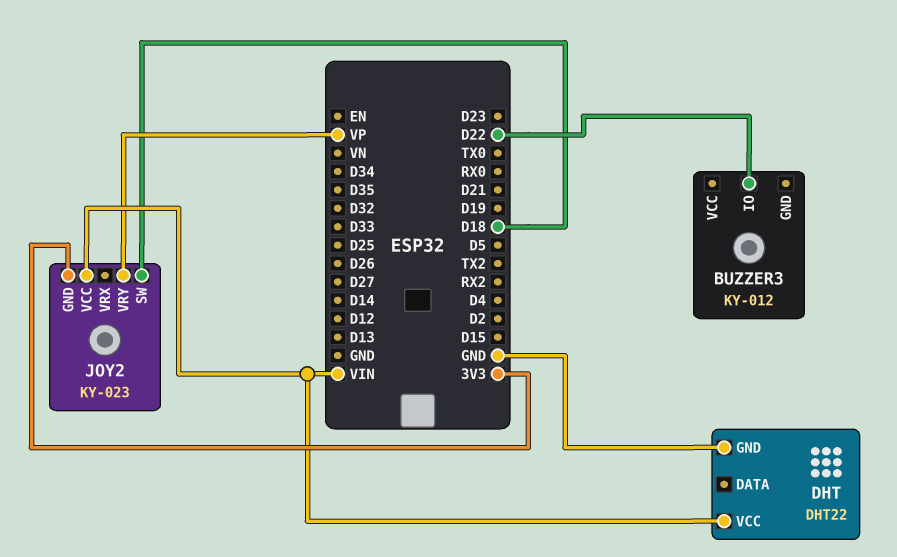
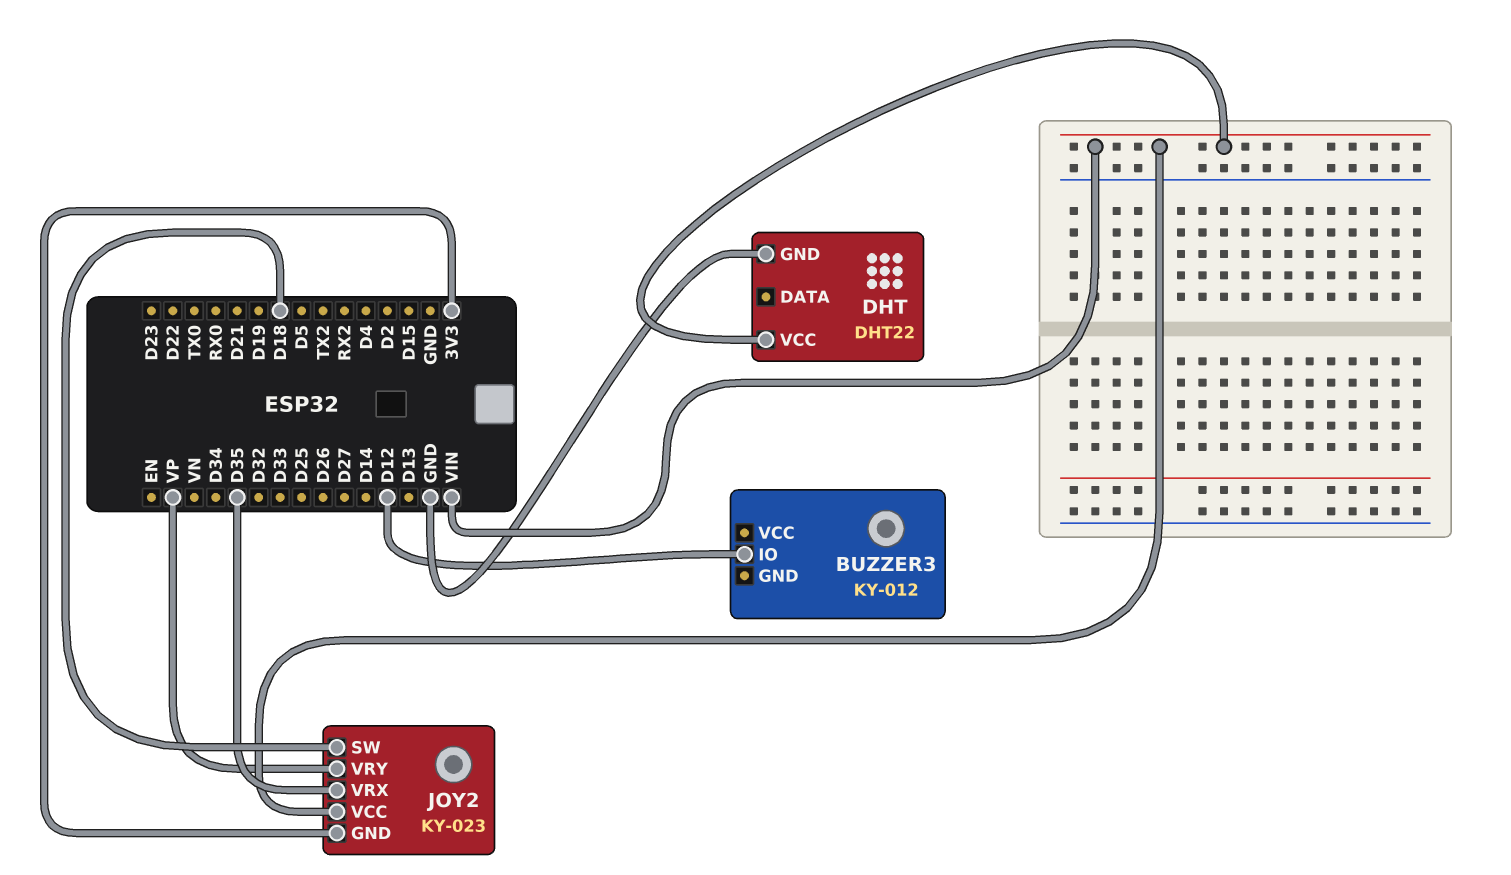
BUZZER3 pin IO: D22 -> D12
JOY2 pin VRX: none -> D35

